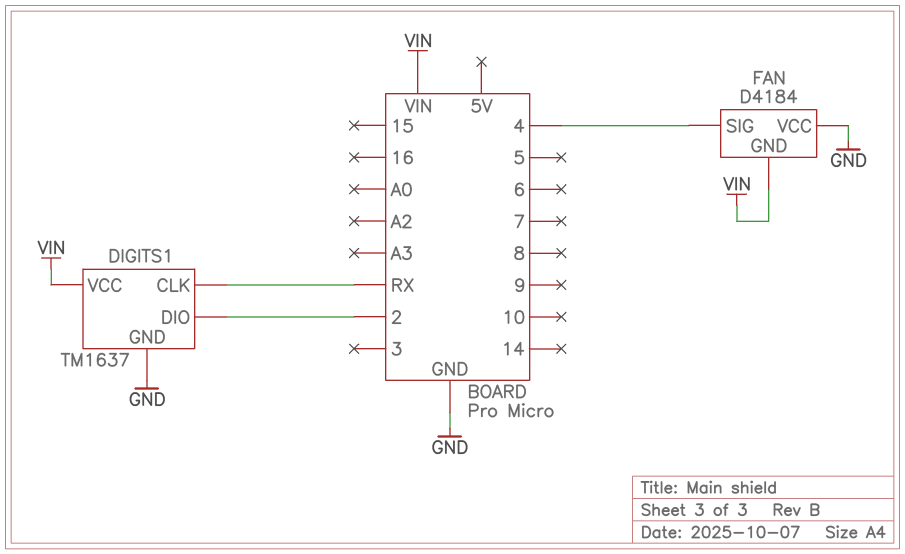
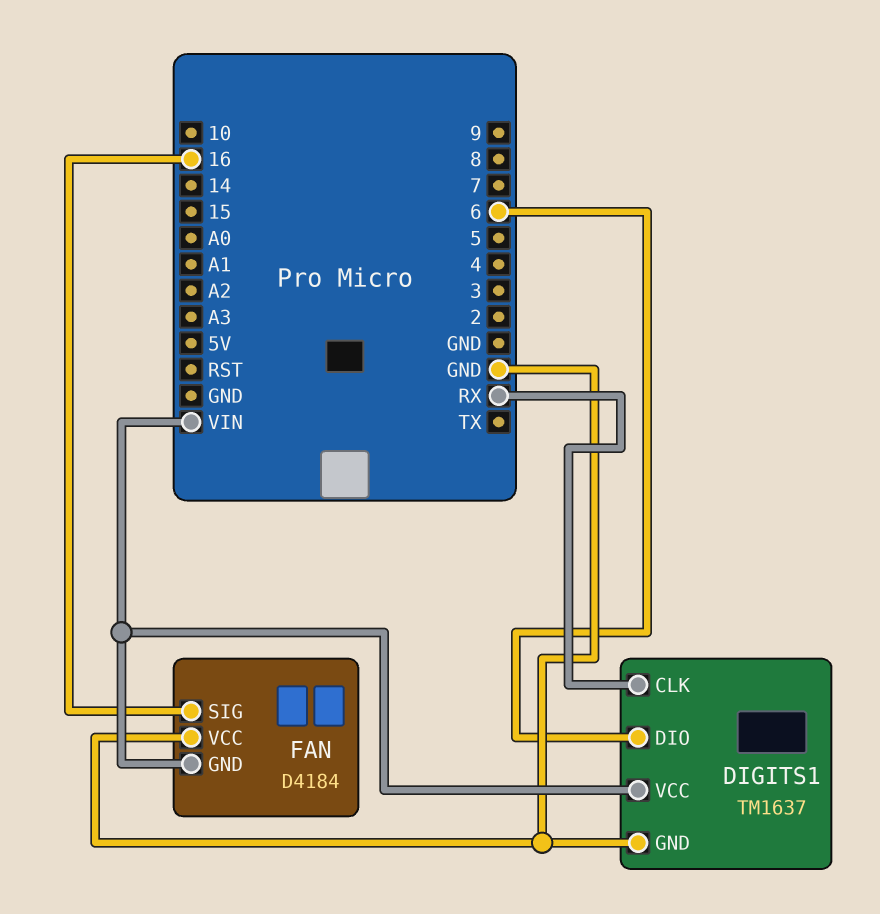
DIGITS1 pin DIO: 2 -> 6
FAN pin SIG: 4 -> 16

